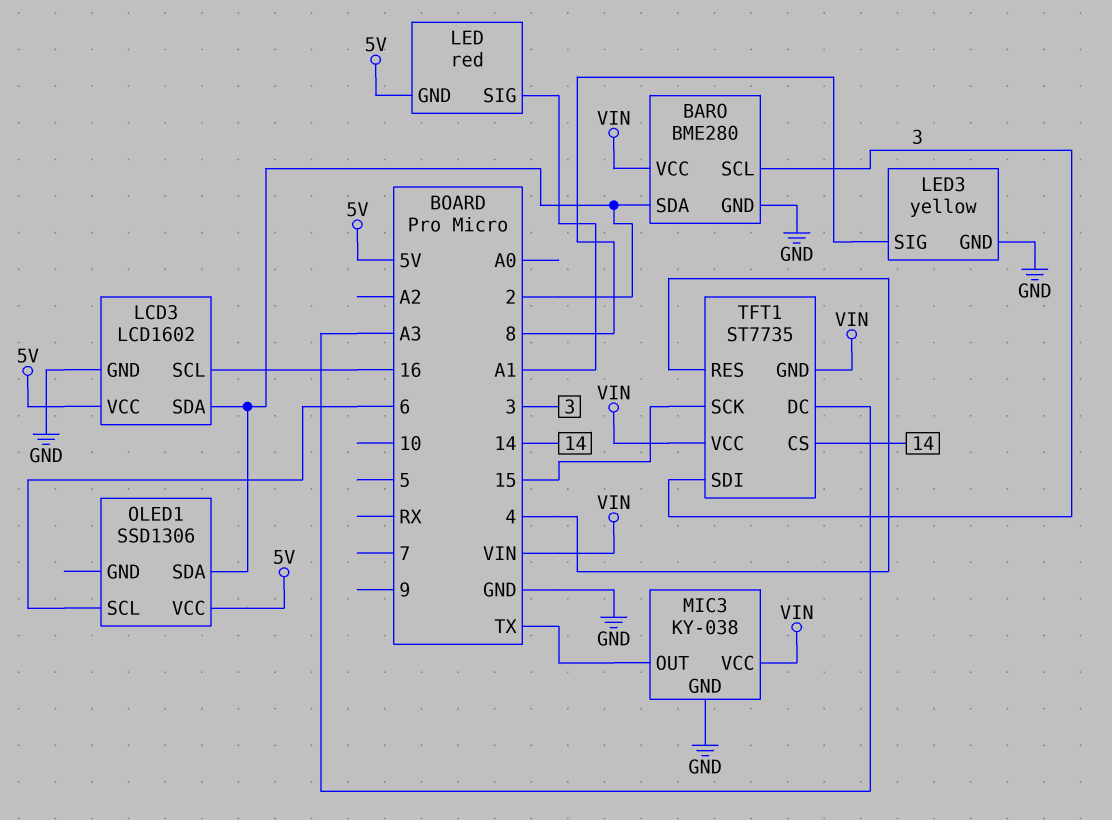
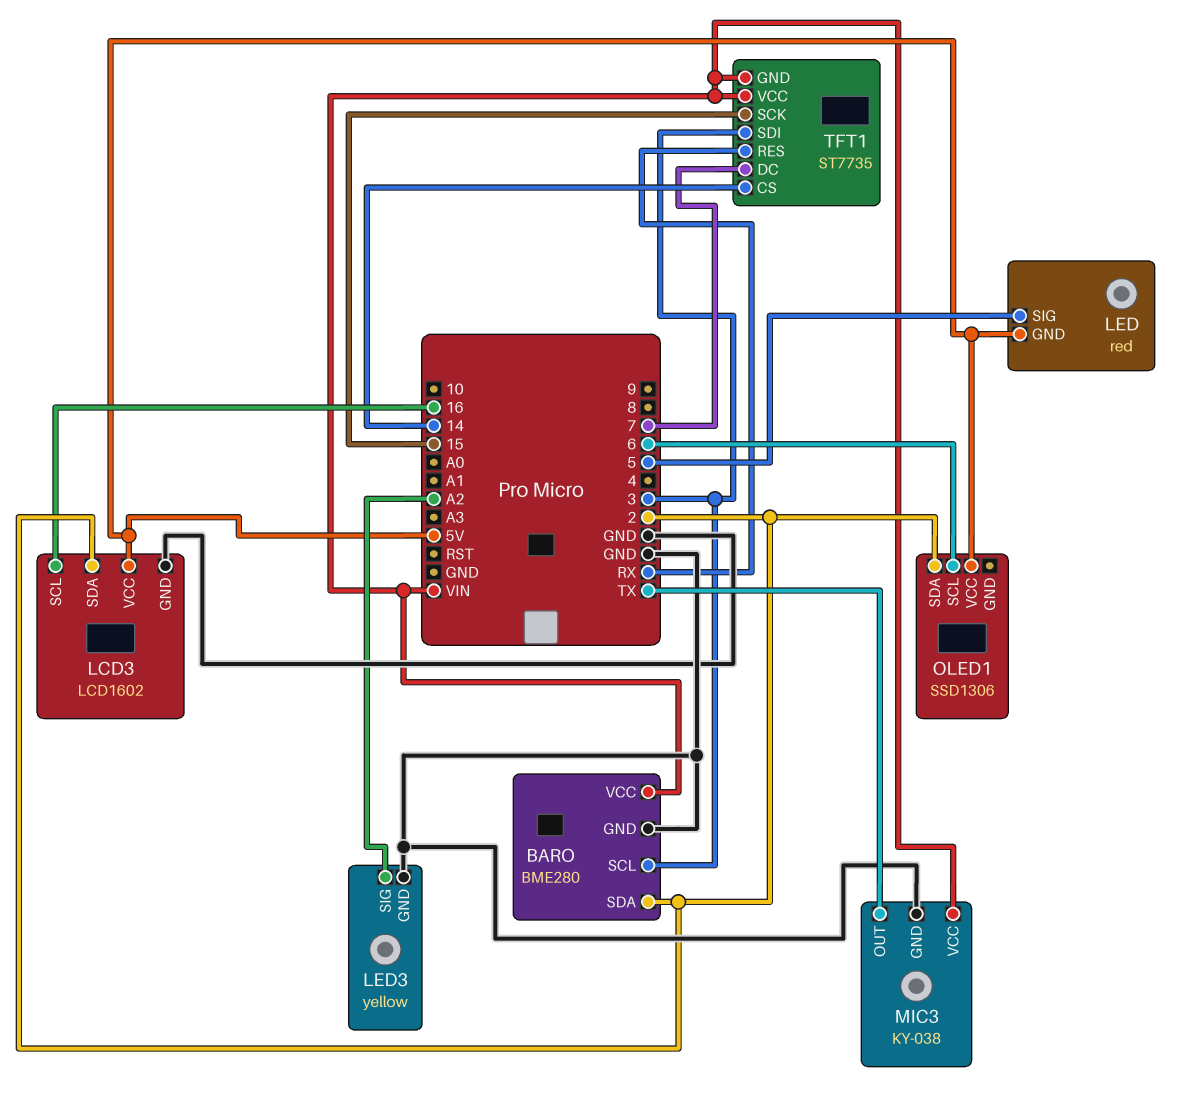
LED pin SIG: A1 -> 5
LED3 pin SIG: 8 -> A2
TFT1 pin DC: A3 -> 7
TFT1 pin RES: 4 -> RX

